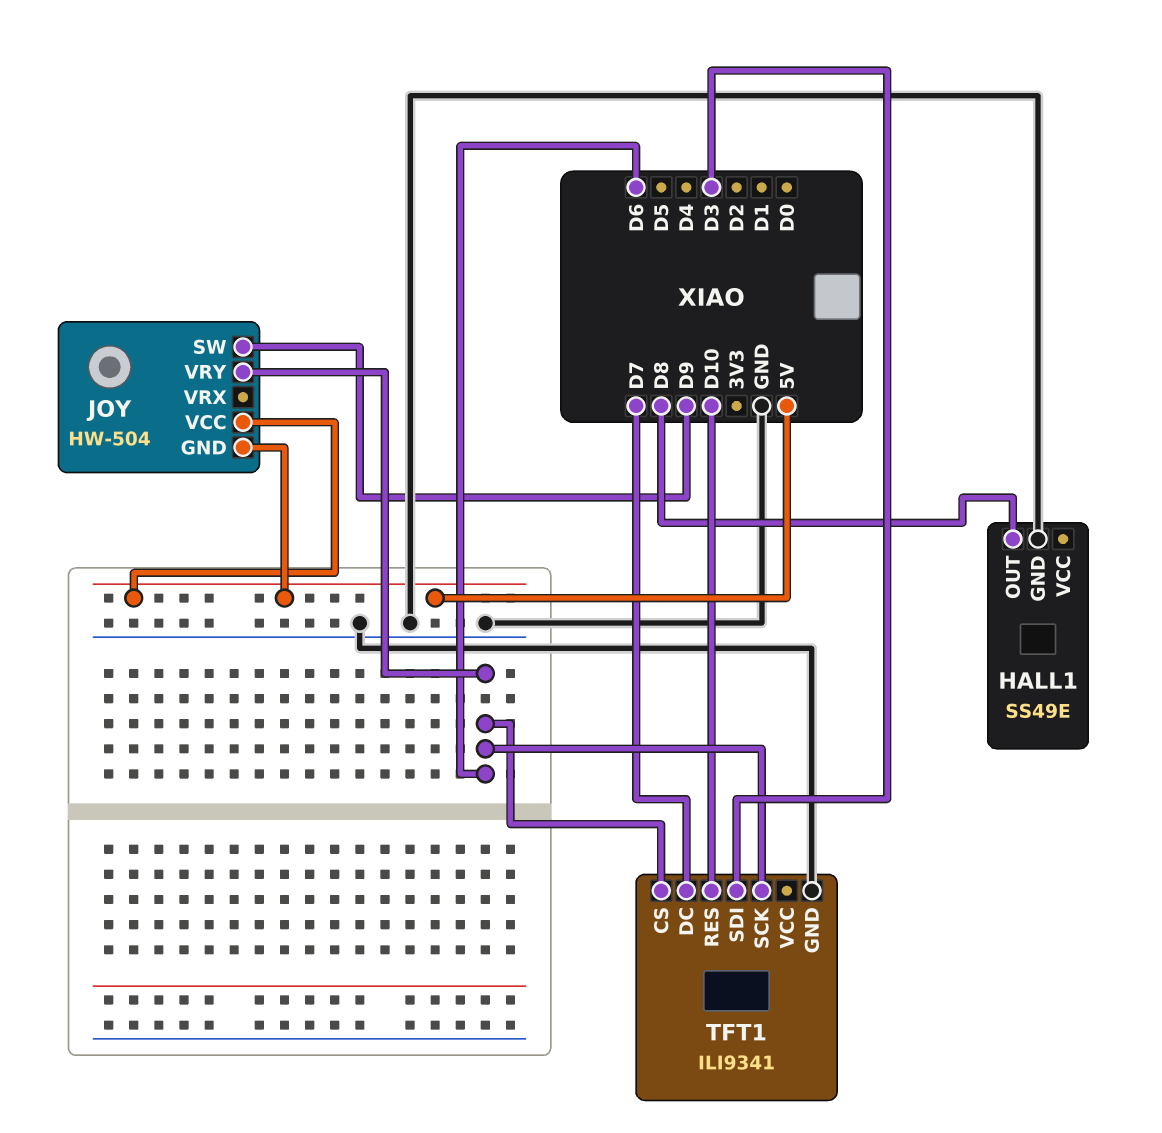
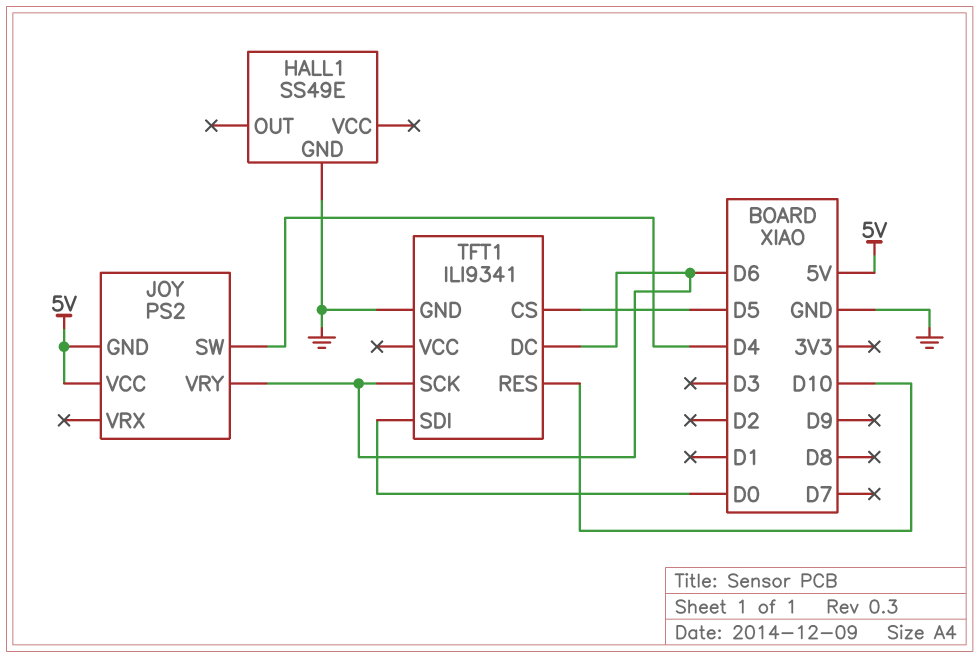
HALL1 pin OUT: D8 -> none
JOY: HW-504 -> PS2
JOY pin SW: D9 -> D4
TFT1 pin CS: D6 -> D5
TFT1 pin DC: D7 -> D6
TFT1 pin SDI: D3 -> D0

